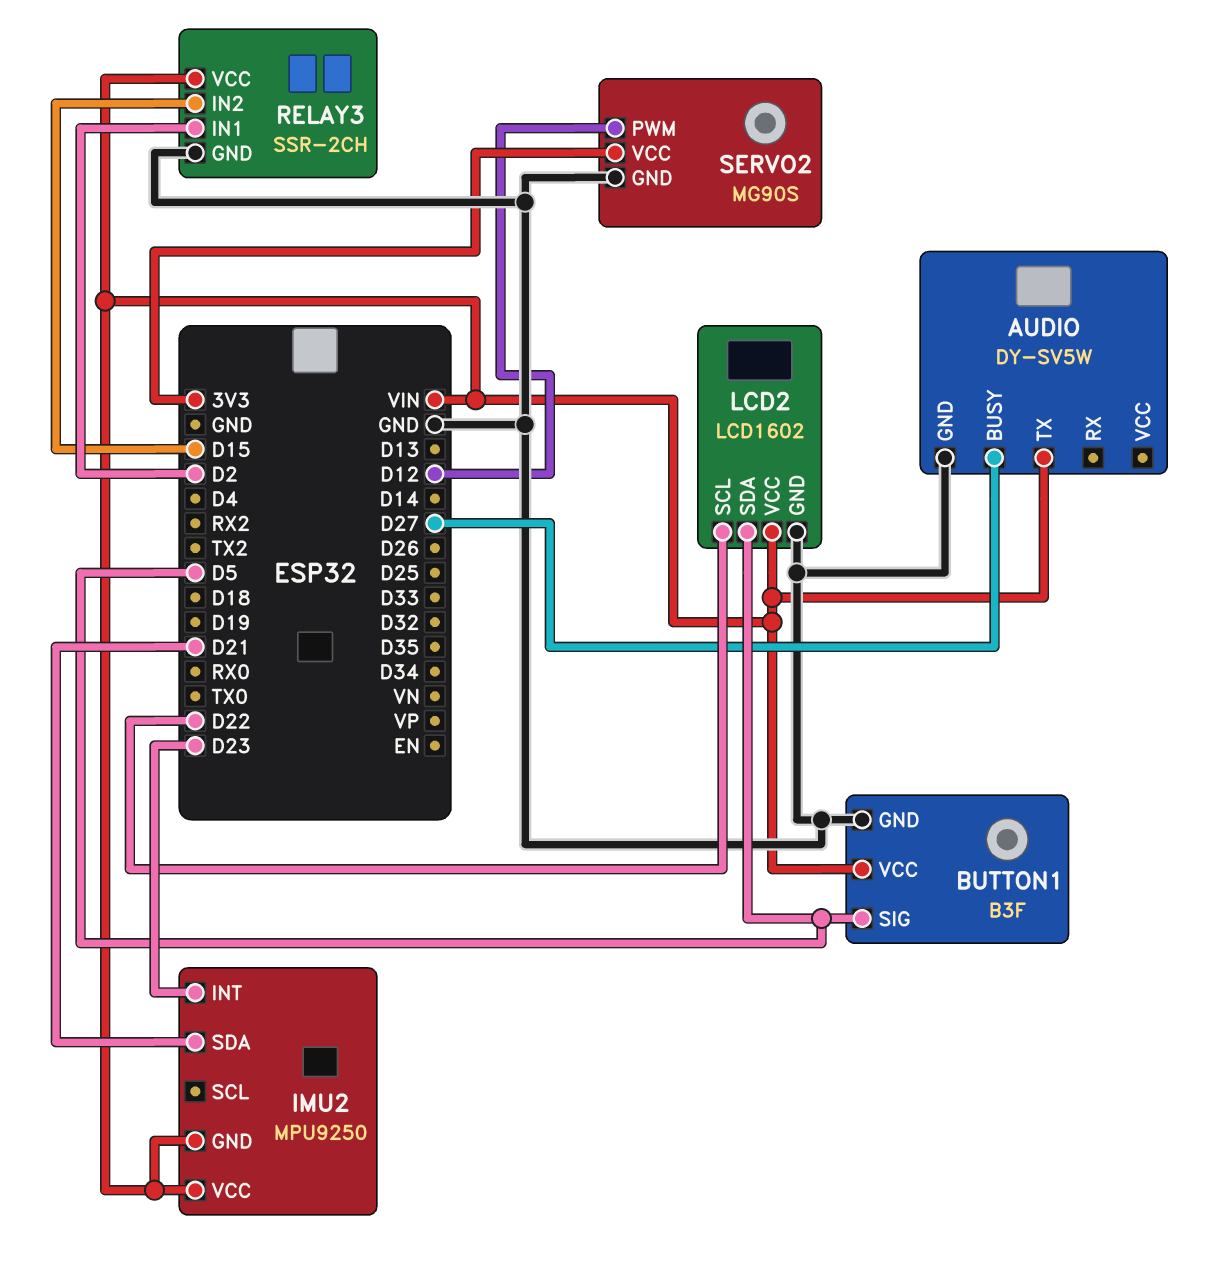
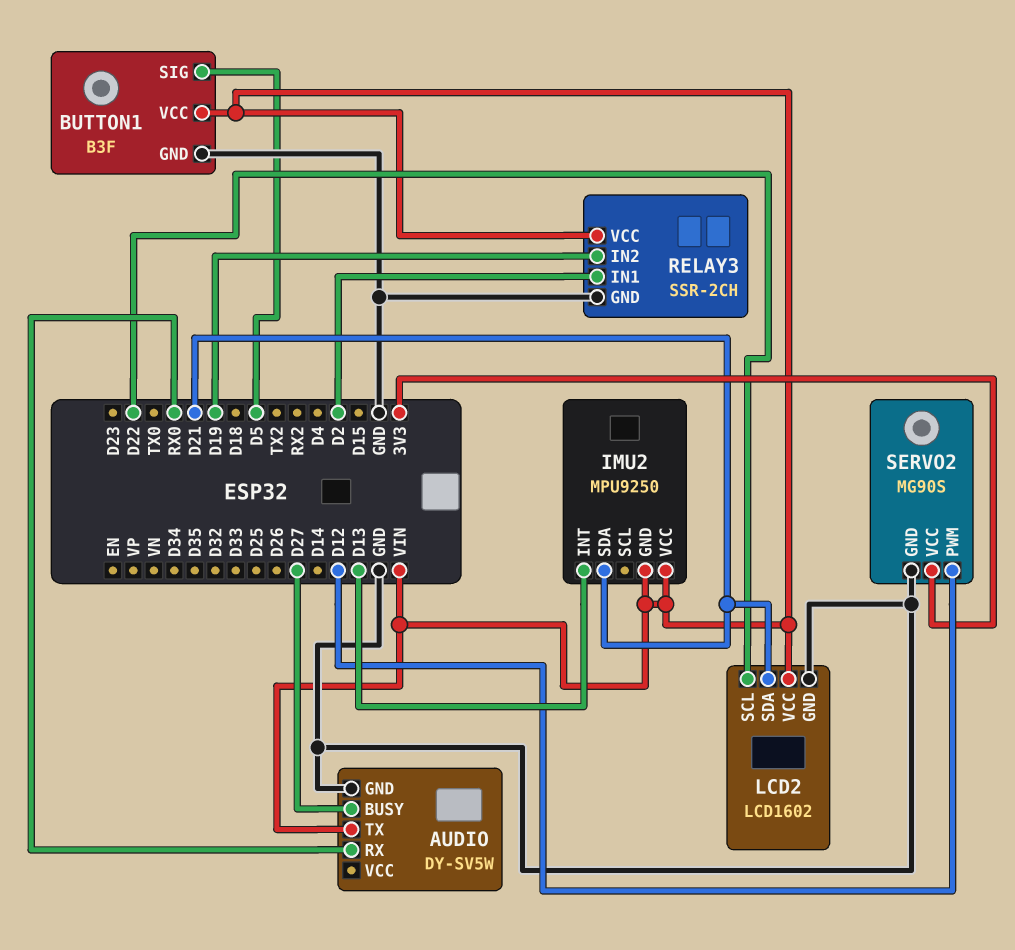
AUDIO pin RX: none -> RX0
IMU2 pin INT: D23 -> D13
LCD2 pin SDA: D5 -> D21
RELAY3 pin IN2: D15 -> D19

